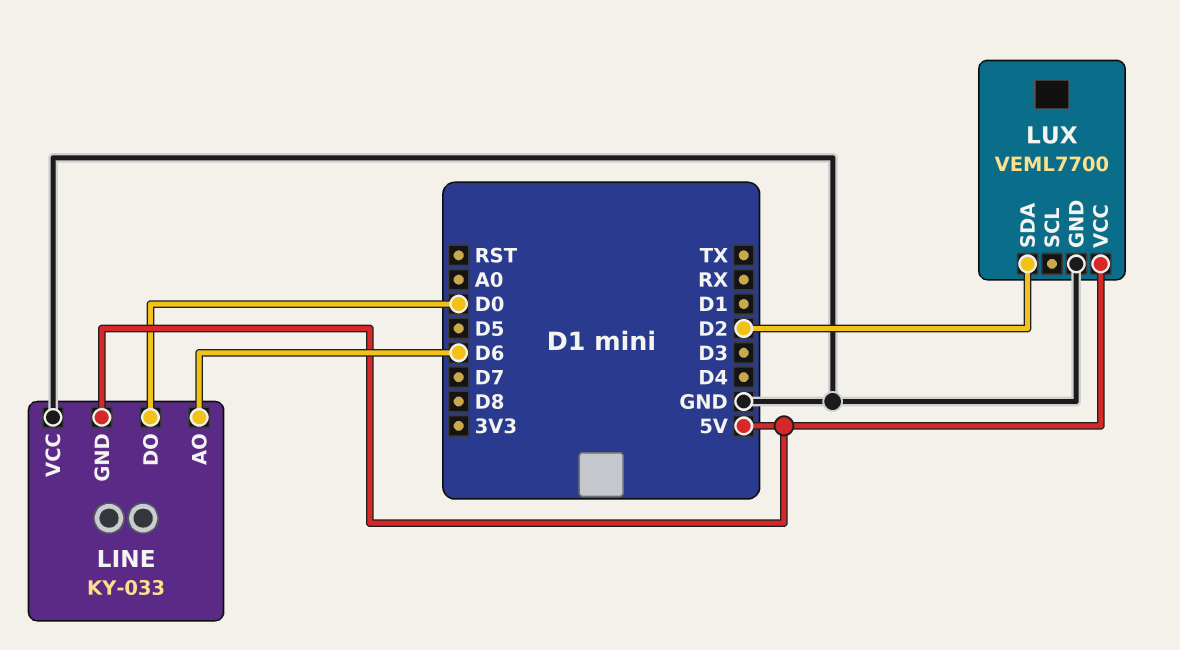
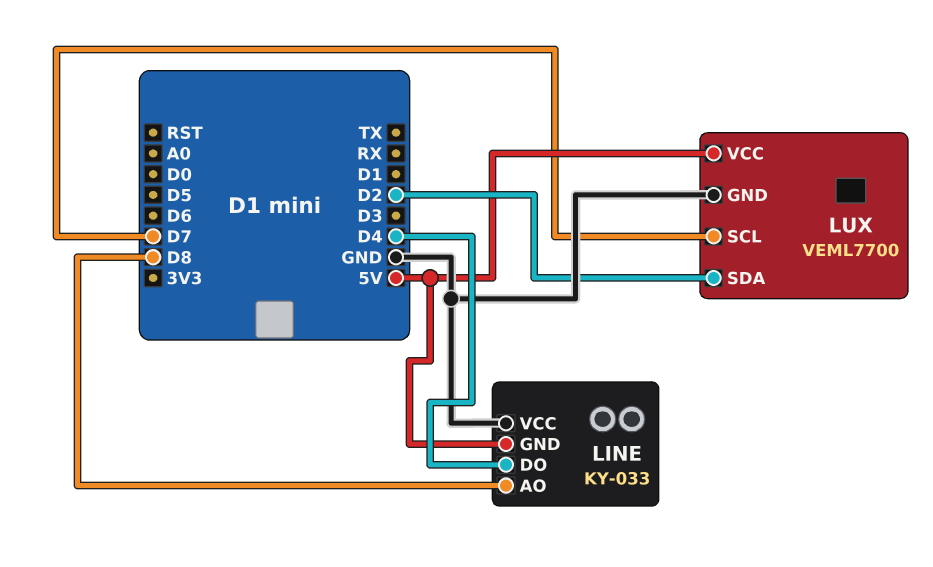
LINE pin AO: D6 -> D8
LINE pin DO: D0 -> D4
LUX pin SCL: none -> D7

